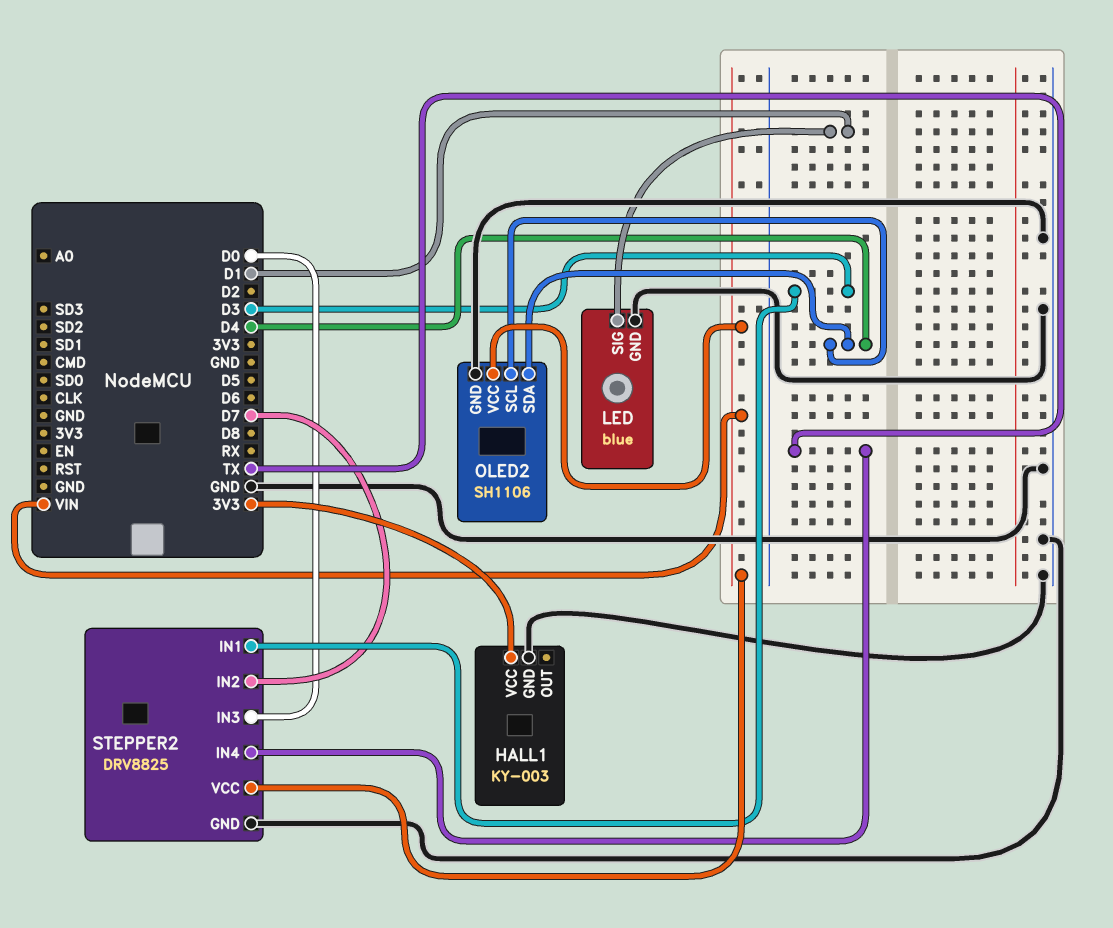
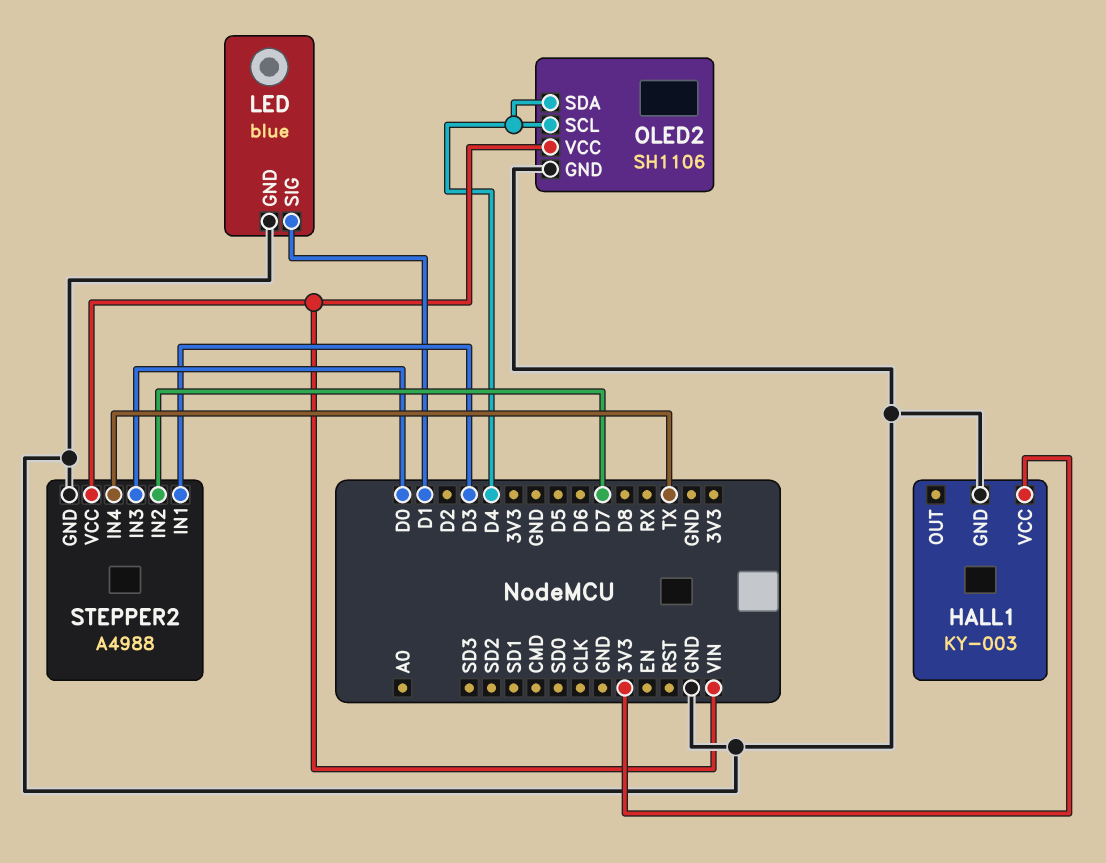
STEPPER2: DRV8825 -> A4988

